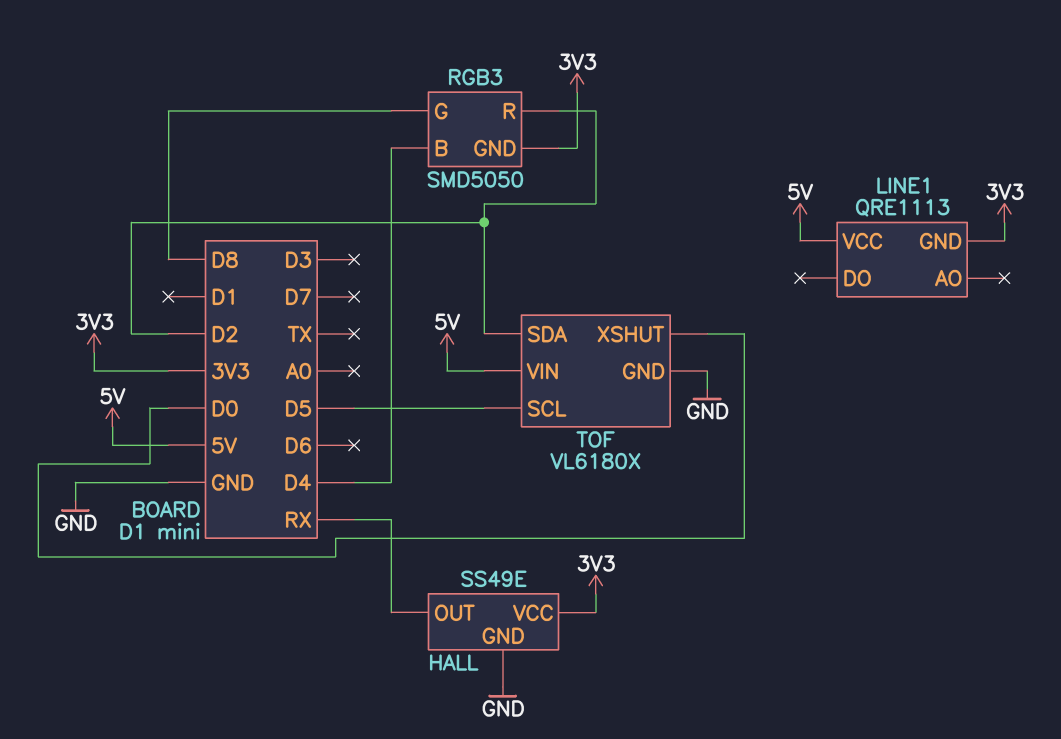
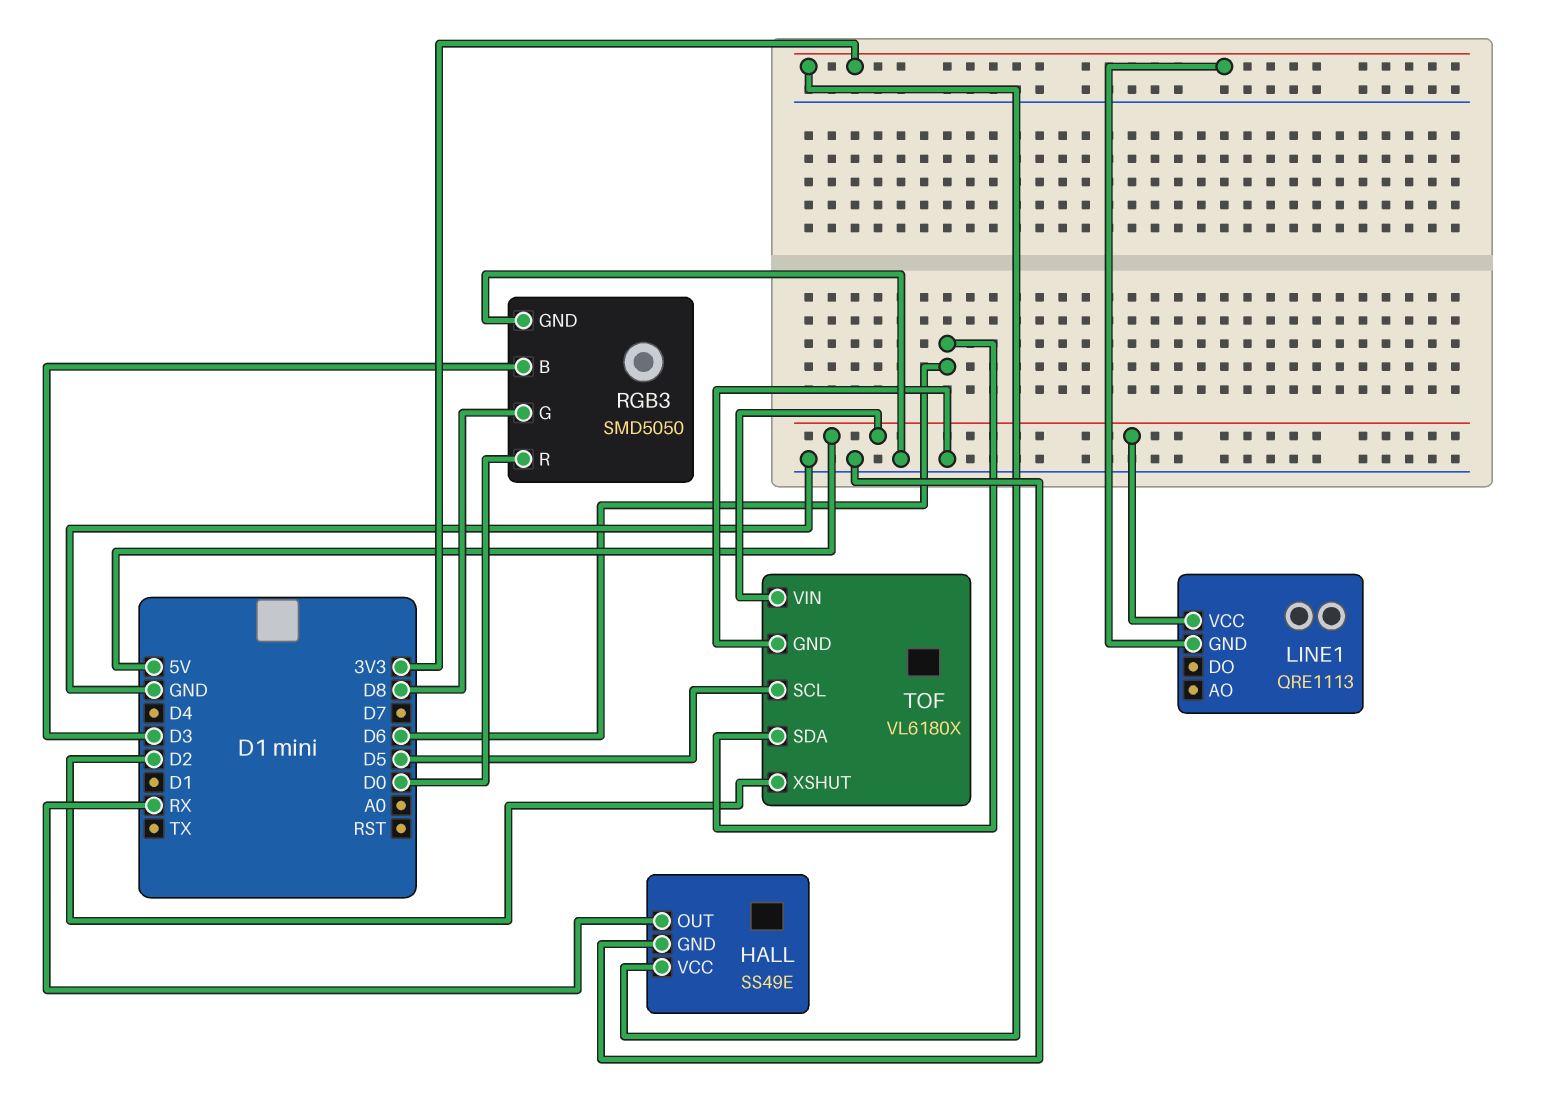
RGB3 pin B: D4 -> D3
RGB3 pin GND: 3V3 -> GND
RGB3 pin R: D2 -> D0
TOF pin SDA: D2 -> D6
TOF pin XSHUT: D0 -> D2

